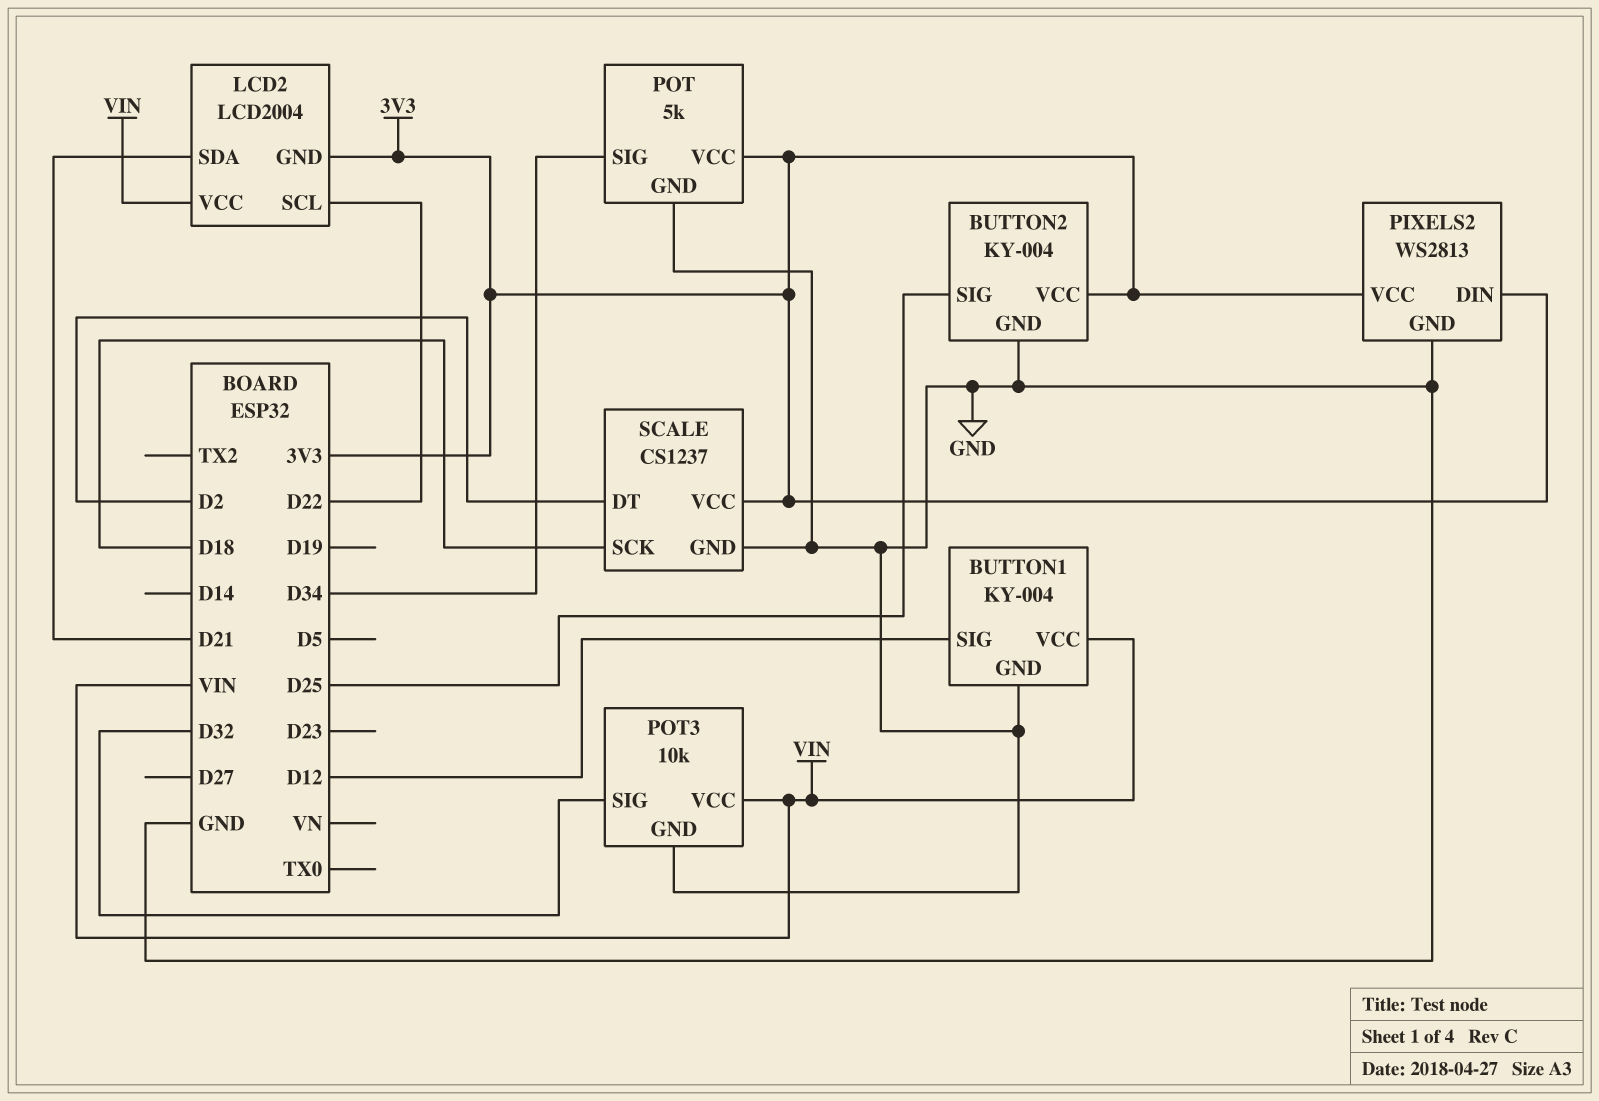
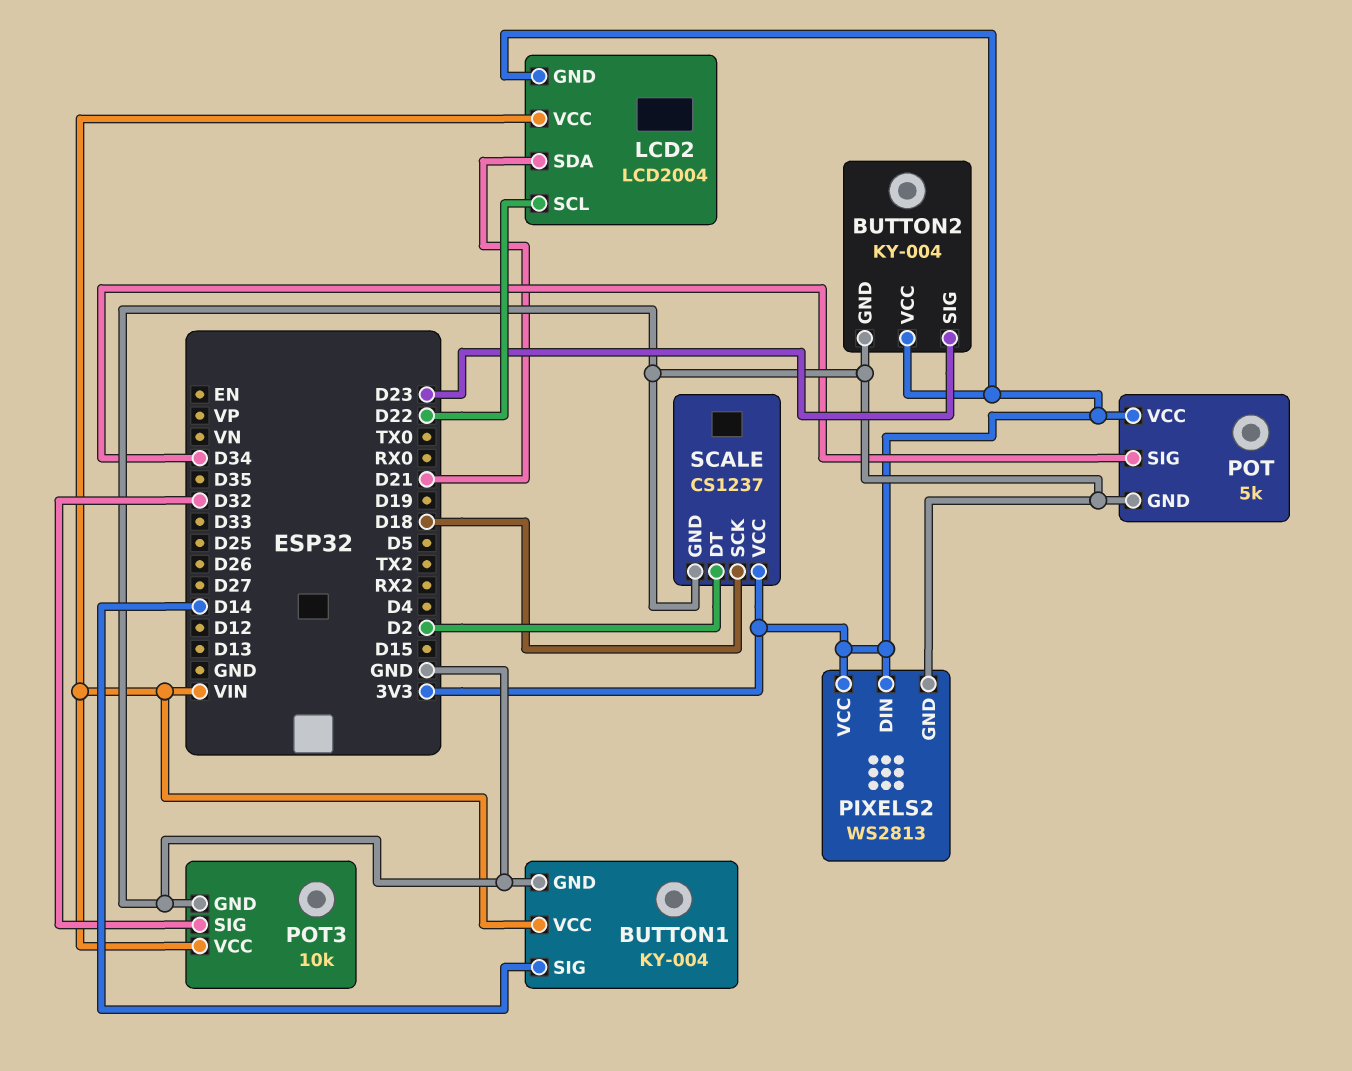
BUTTON1 pin SIG: D12 -> D14
BUTTON2 pin SIG: D25 -> D23

